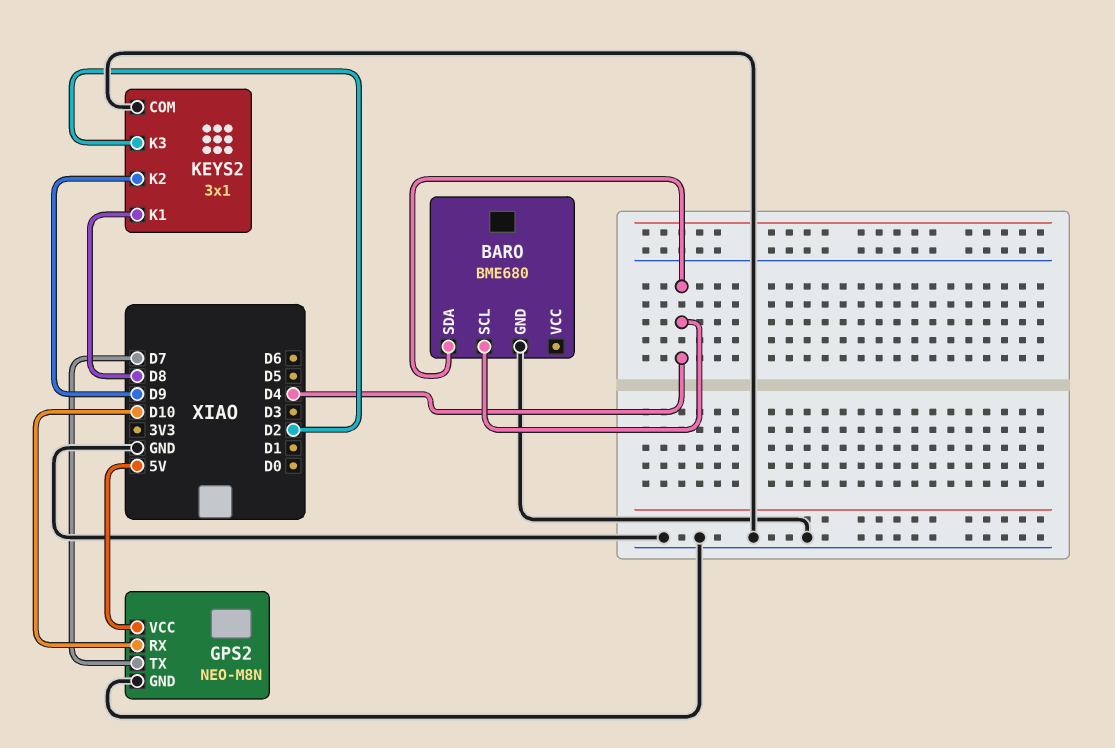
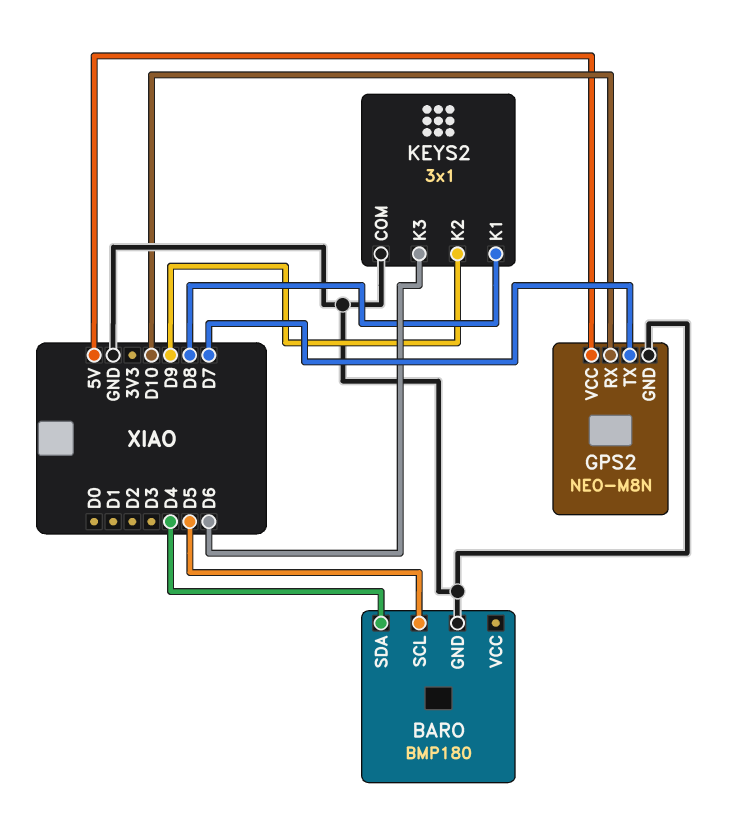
BARO: BME680 -> BMP180
BARO pin SCL: D4 -> D5
KEYS2 pin K3: D2 -> D6

